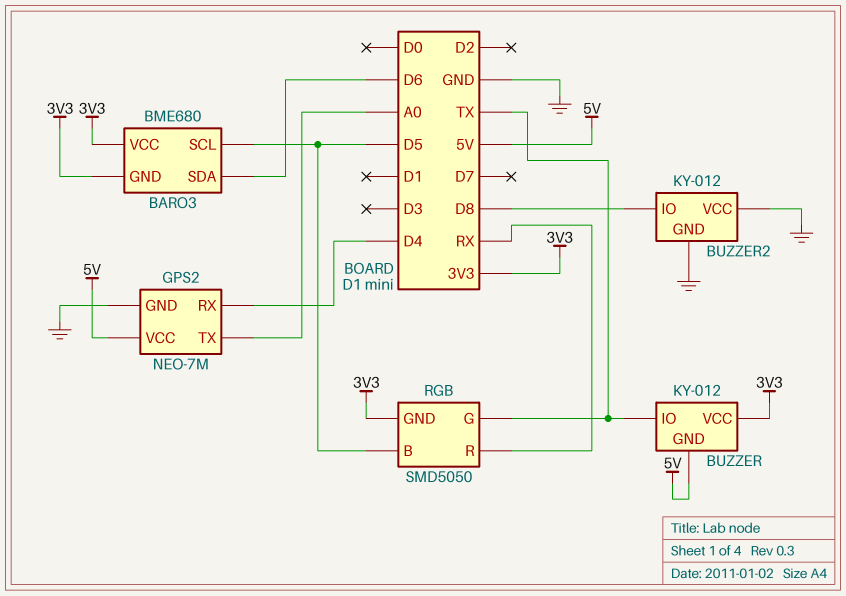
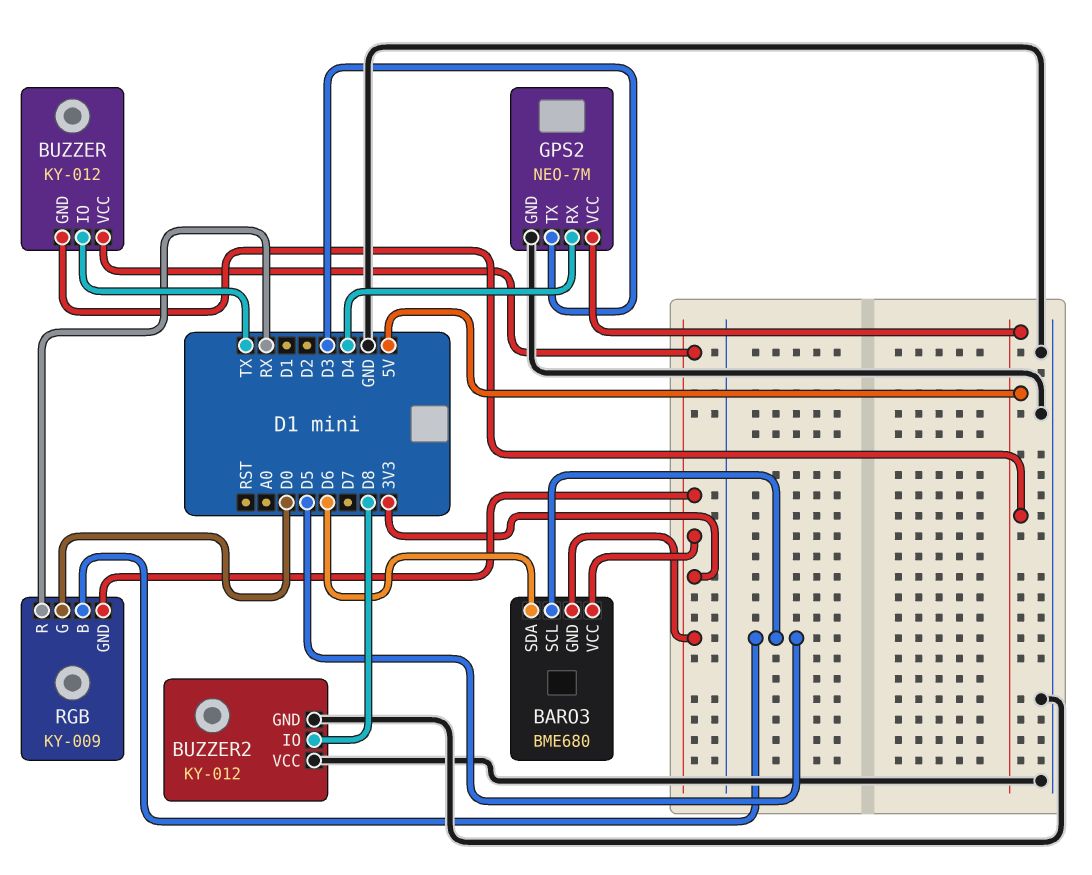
GPS2 pin TX: A0 -> D3
RGB: SMD5050 -> KY-009
RGB pin G: TX -> D0

